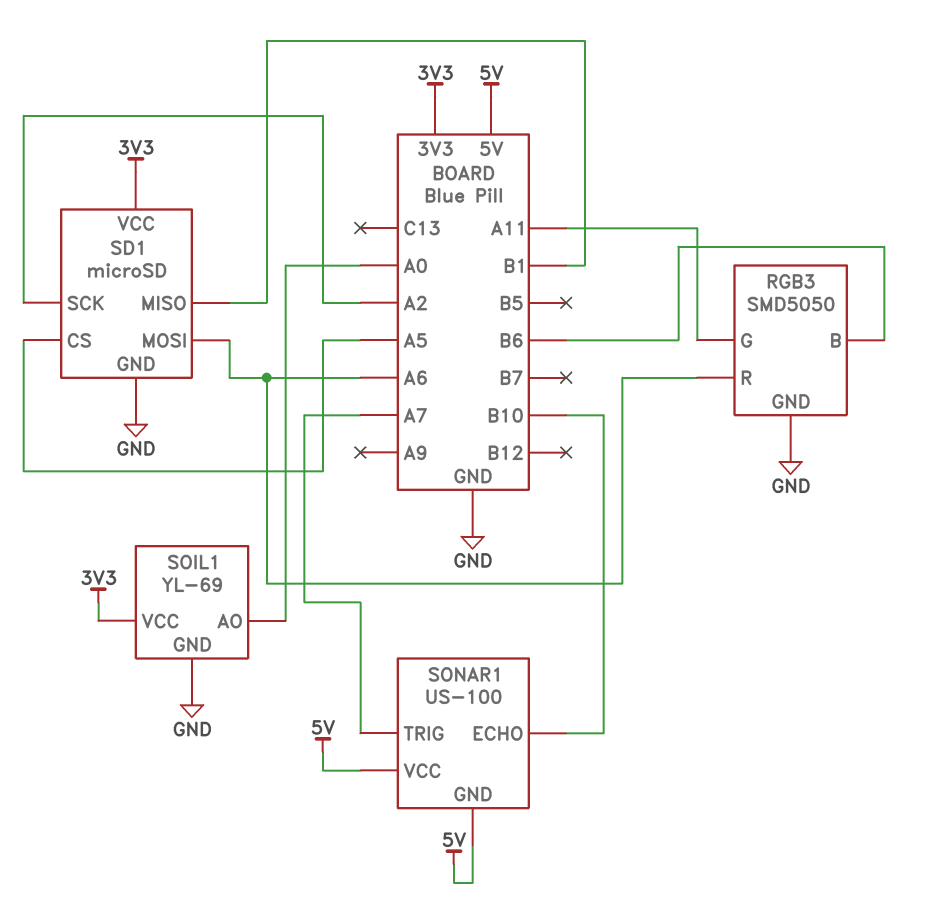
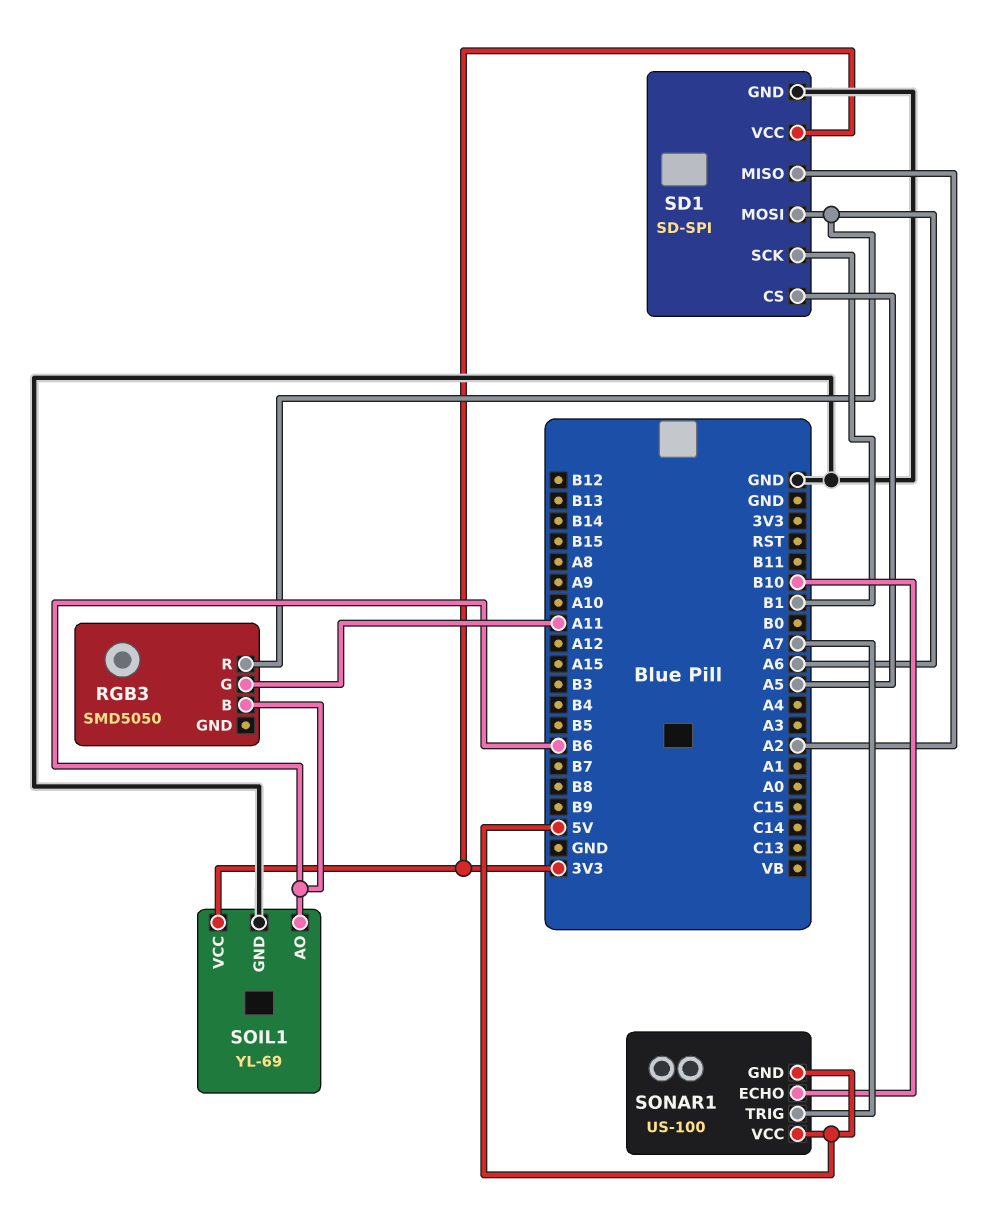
RGB3 pin GND: GND -> none
SD1: microSD -> SD-SPI
SD1 pin MISO: B1 -> A2
SD1 pin SCK: A2 -> B1
SOIL1 pin AO: A0 -> B6

